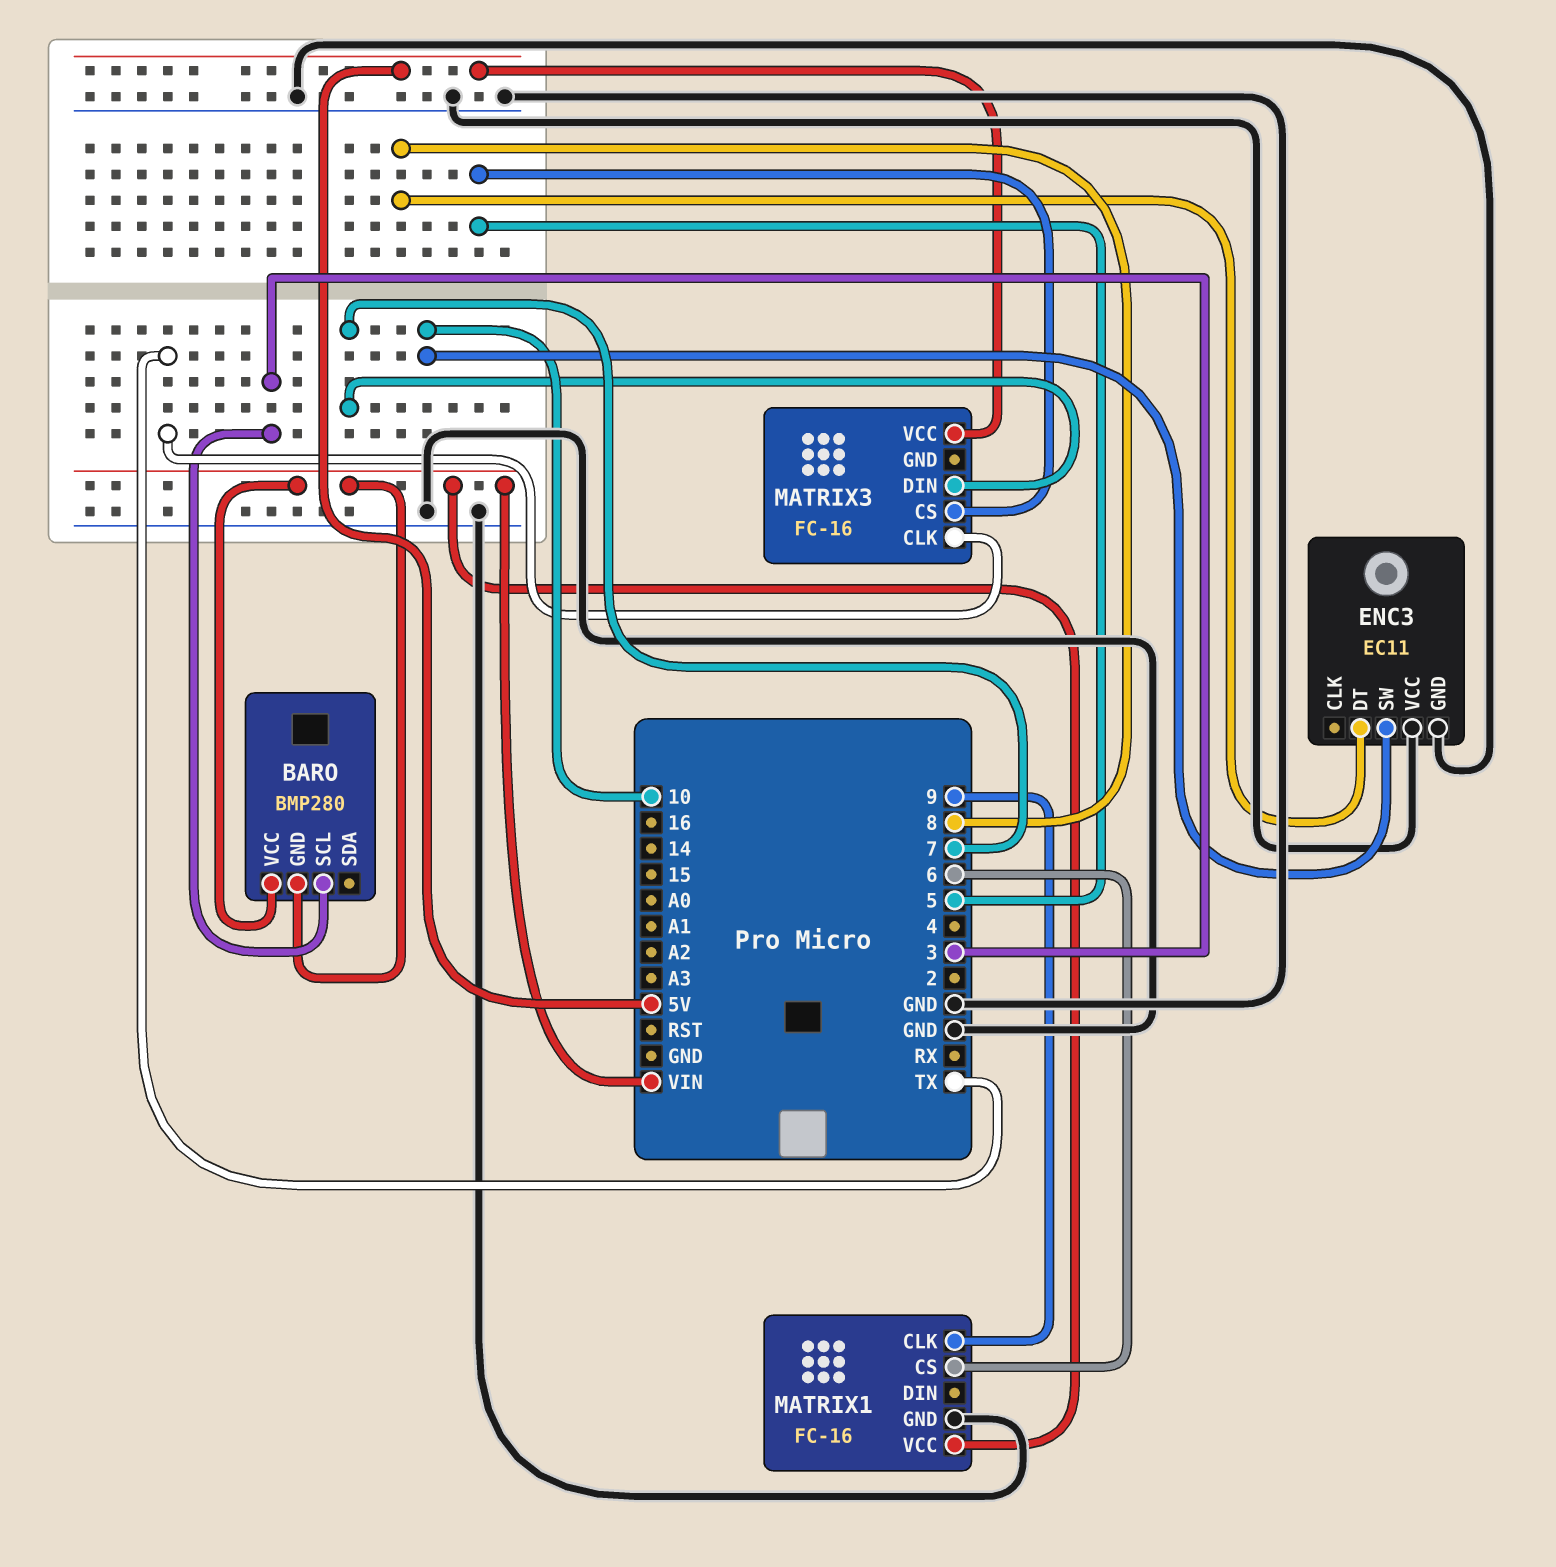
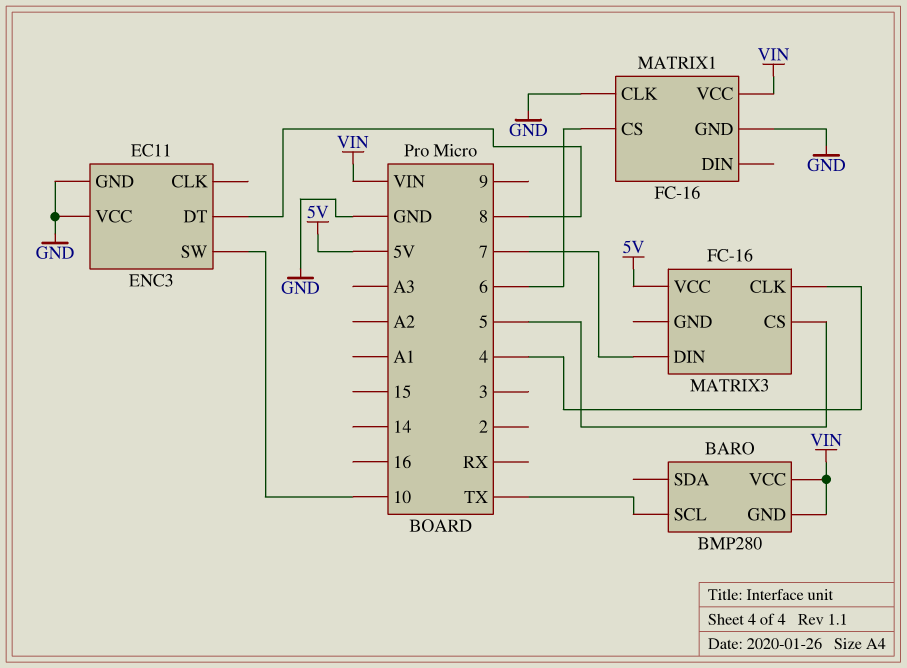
BARO pin SCL: 3 -> TX
MATRIX1 pin CLK: 9 -> GND
MATRIX3 pin CLK: TX -> 4

